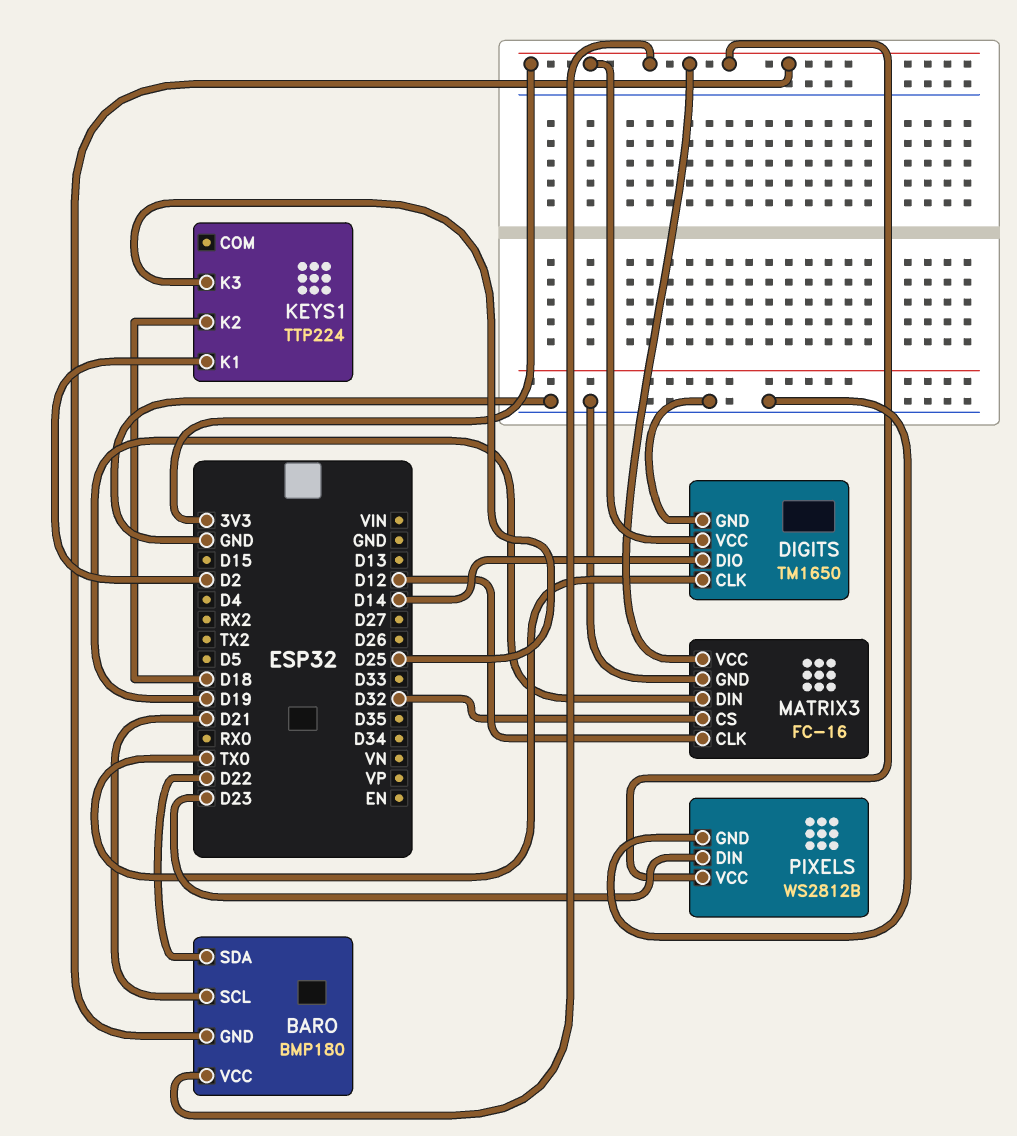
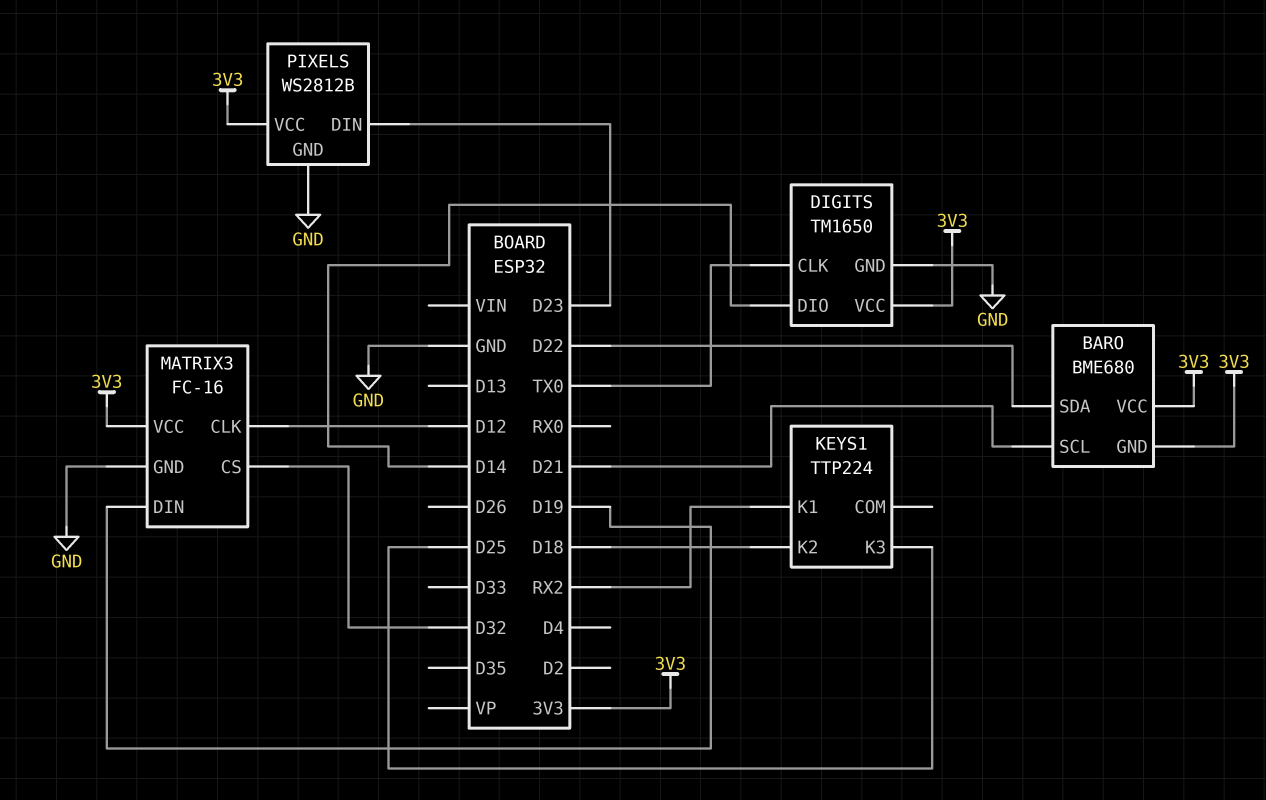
BARO: BMP180 -> BME680
KEYS1 pin K1: D2 -> RX2

